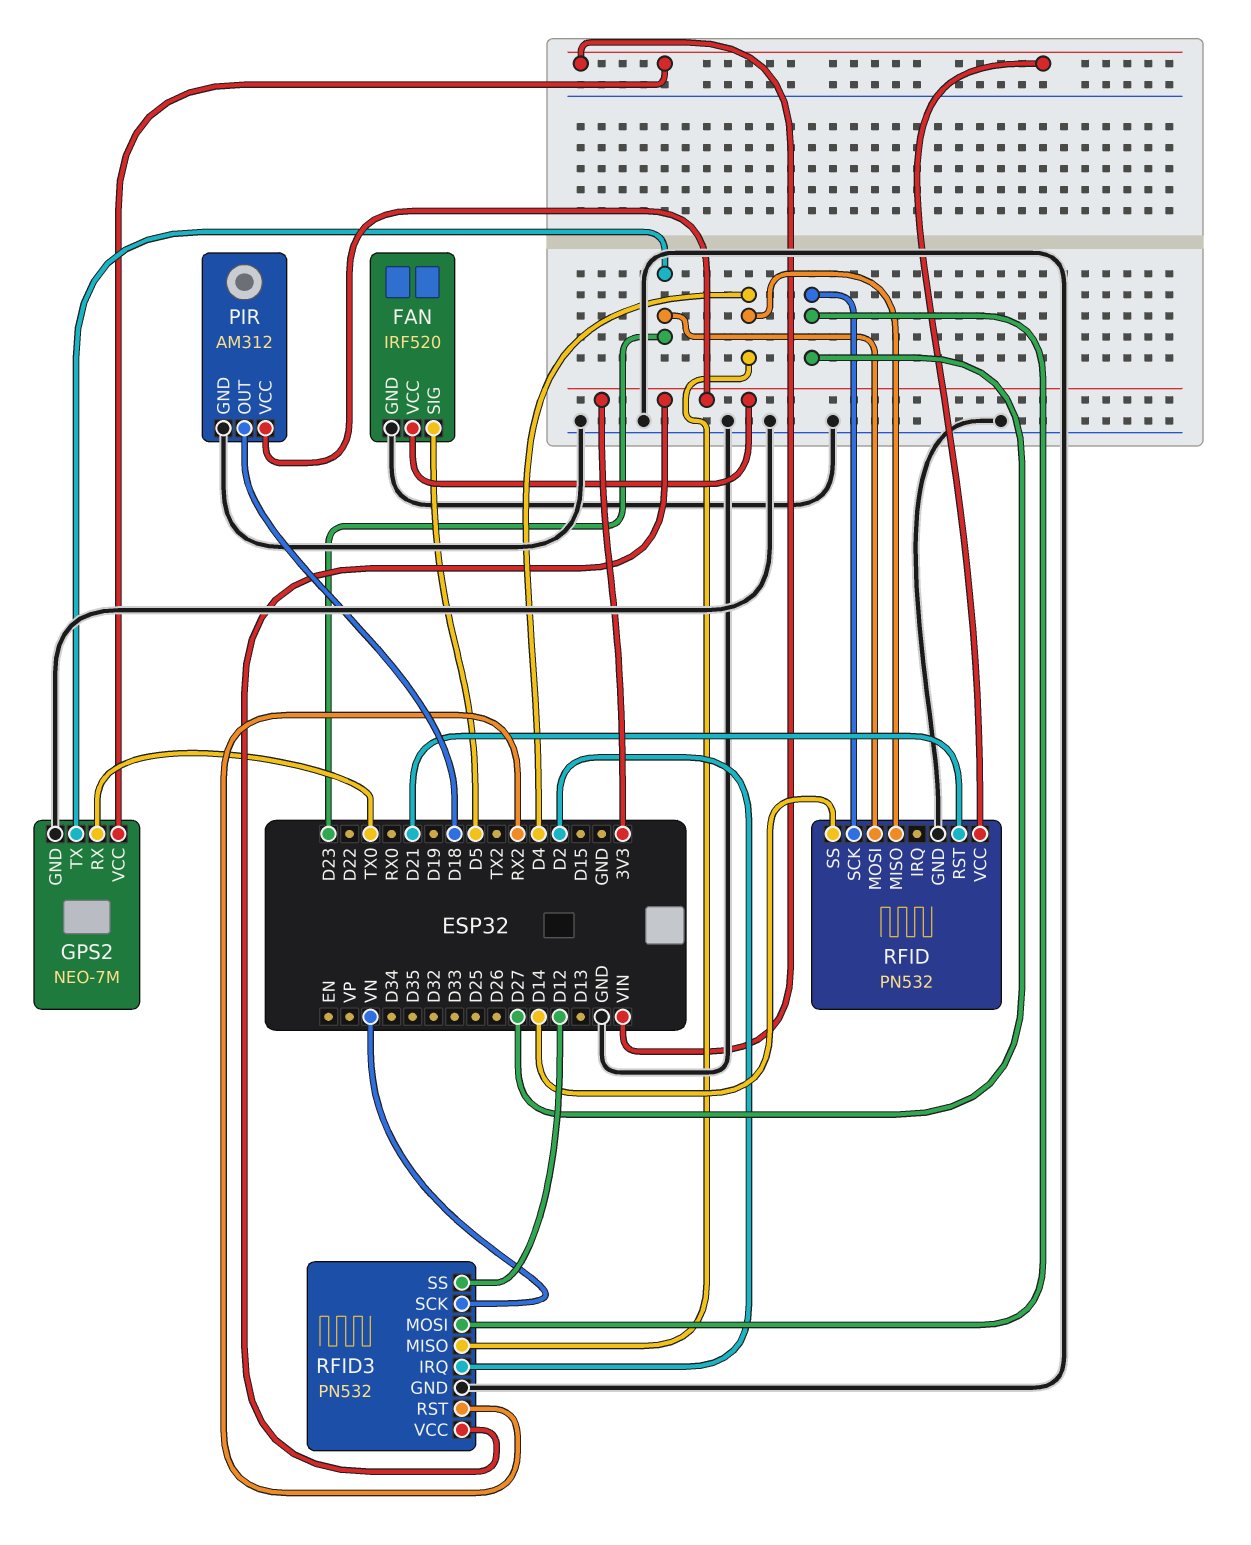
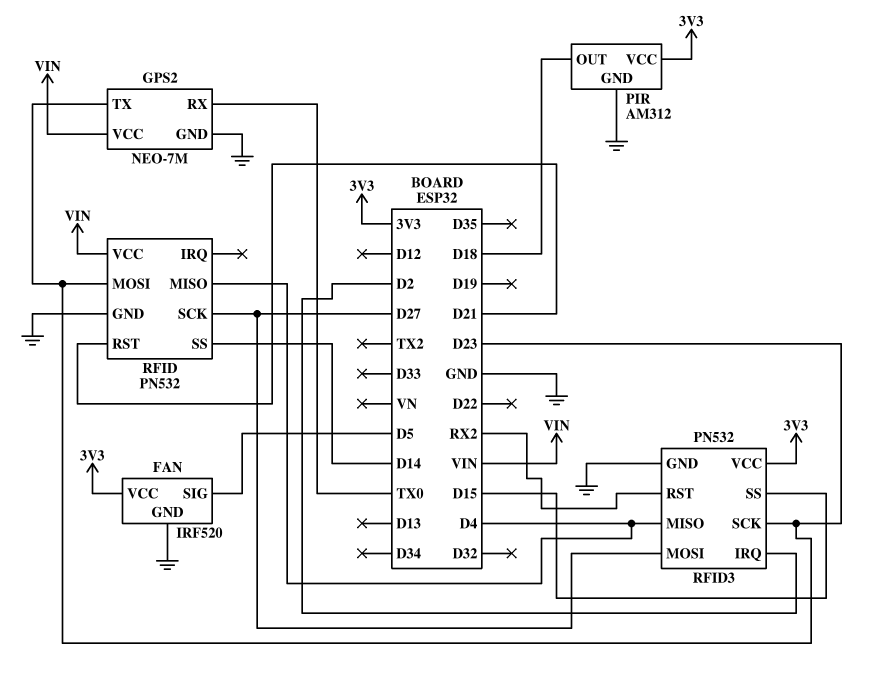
RFID3 pin SCK: VN -> D23
RFID3 pin SS: D12 -> D15

